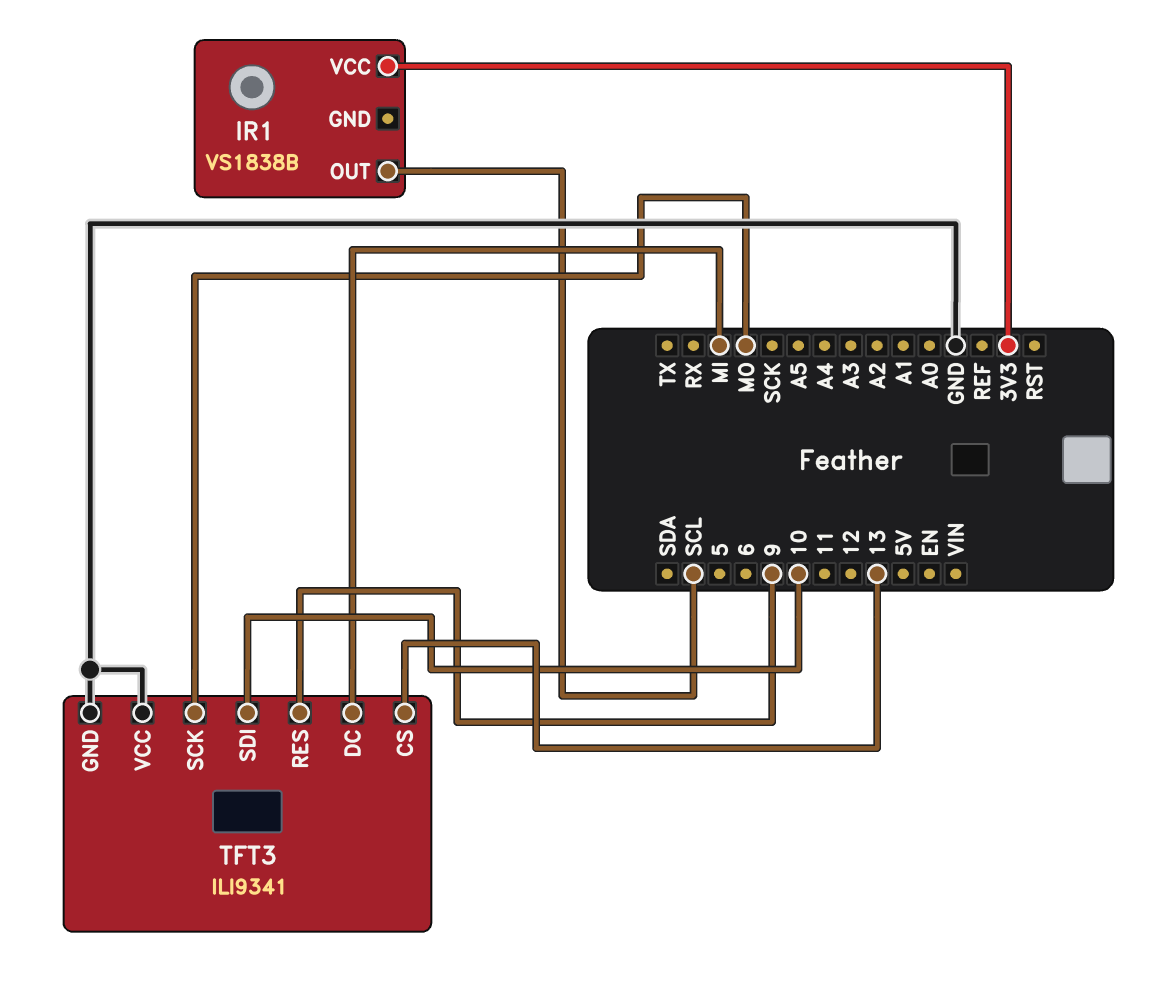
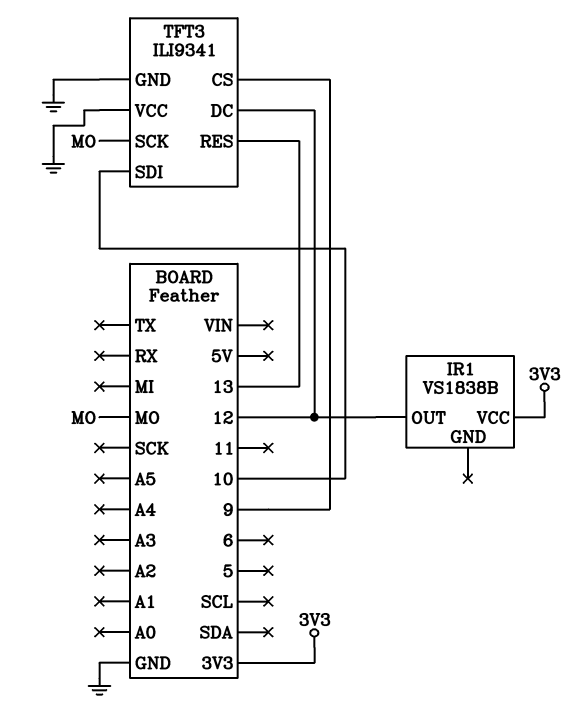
IR1 pin OUT: SCL -> 12
TFT3 pin CS: 13 -> 9
TFT3 pin DC: MI -> 12
TFT3 pin RES: 9 -> 13

